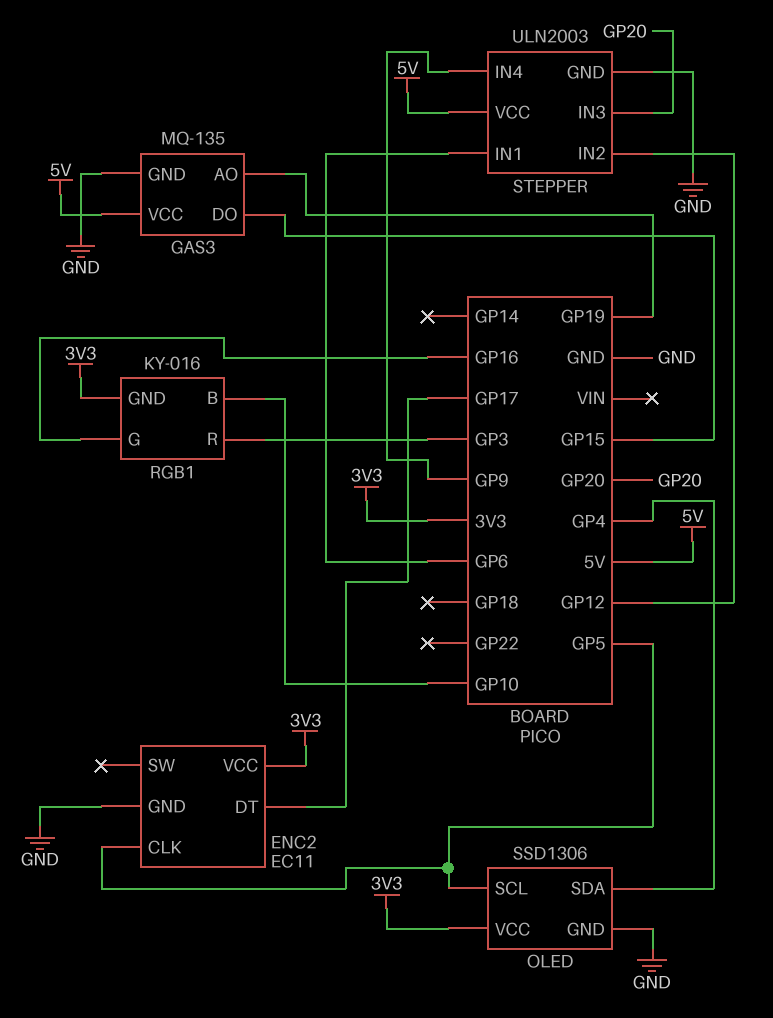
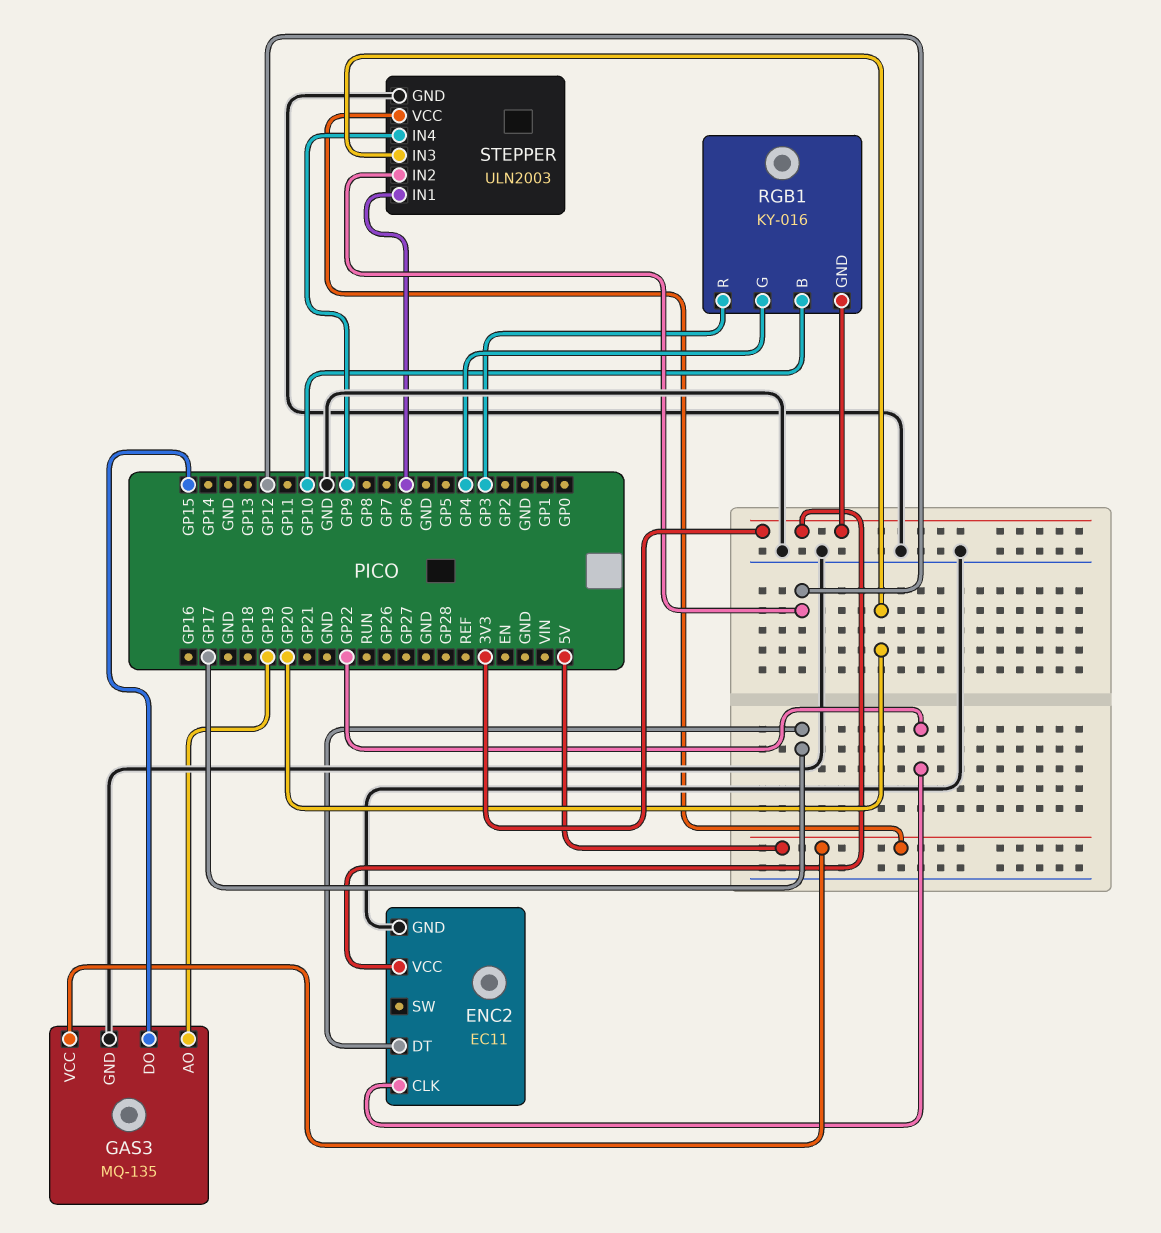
ENC2 pin CLK: GP5 -> GP22
OLED: SSD1306 -> none
OLED pin GND: GND -> none
OLED pin SCL: GP5 -> none
OLED pin SDA: GP4 -> none
OLED pin VCC: 3V3 -> none
RGB1 pin G: GP16 -> GP4

